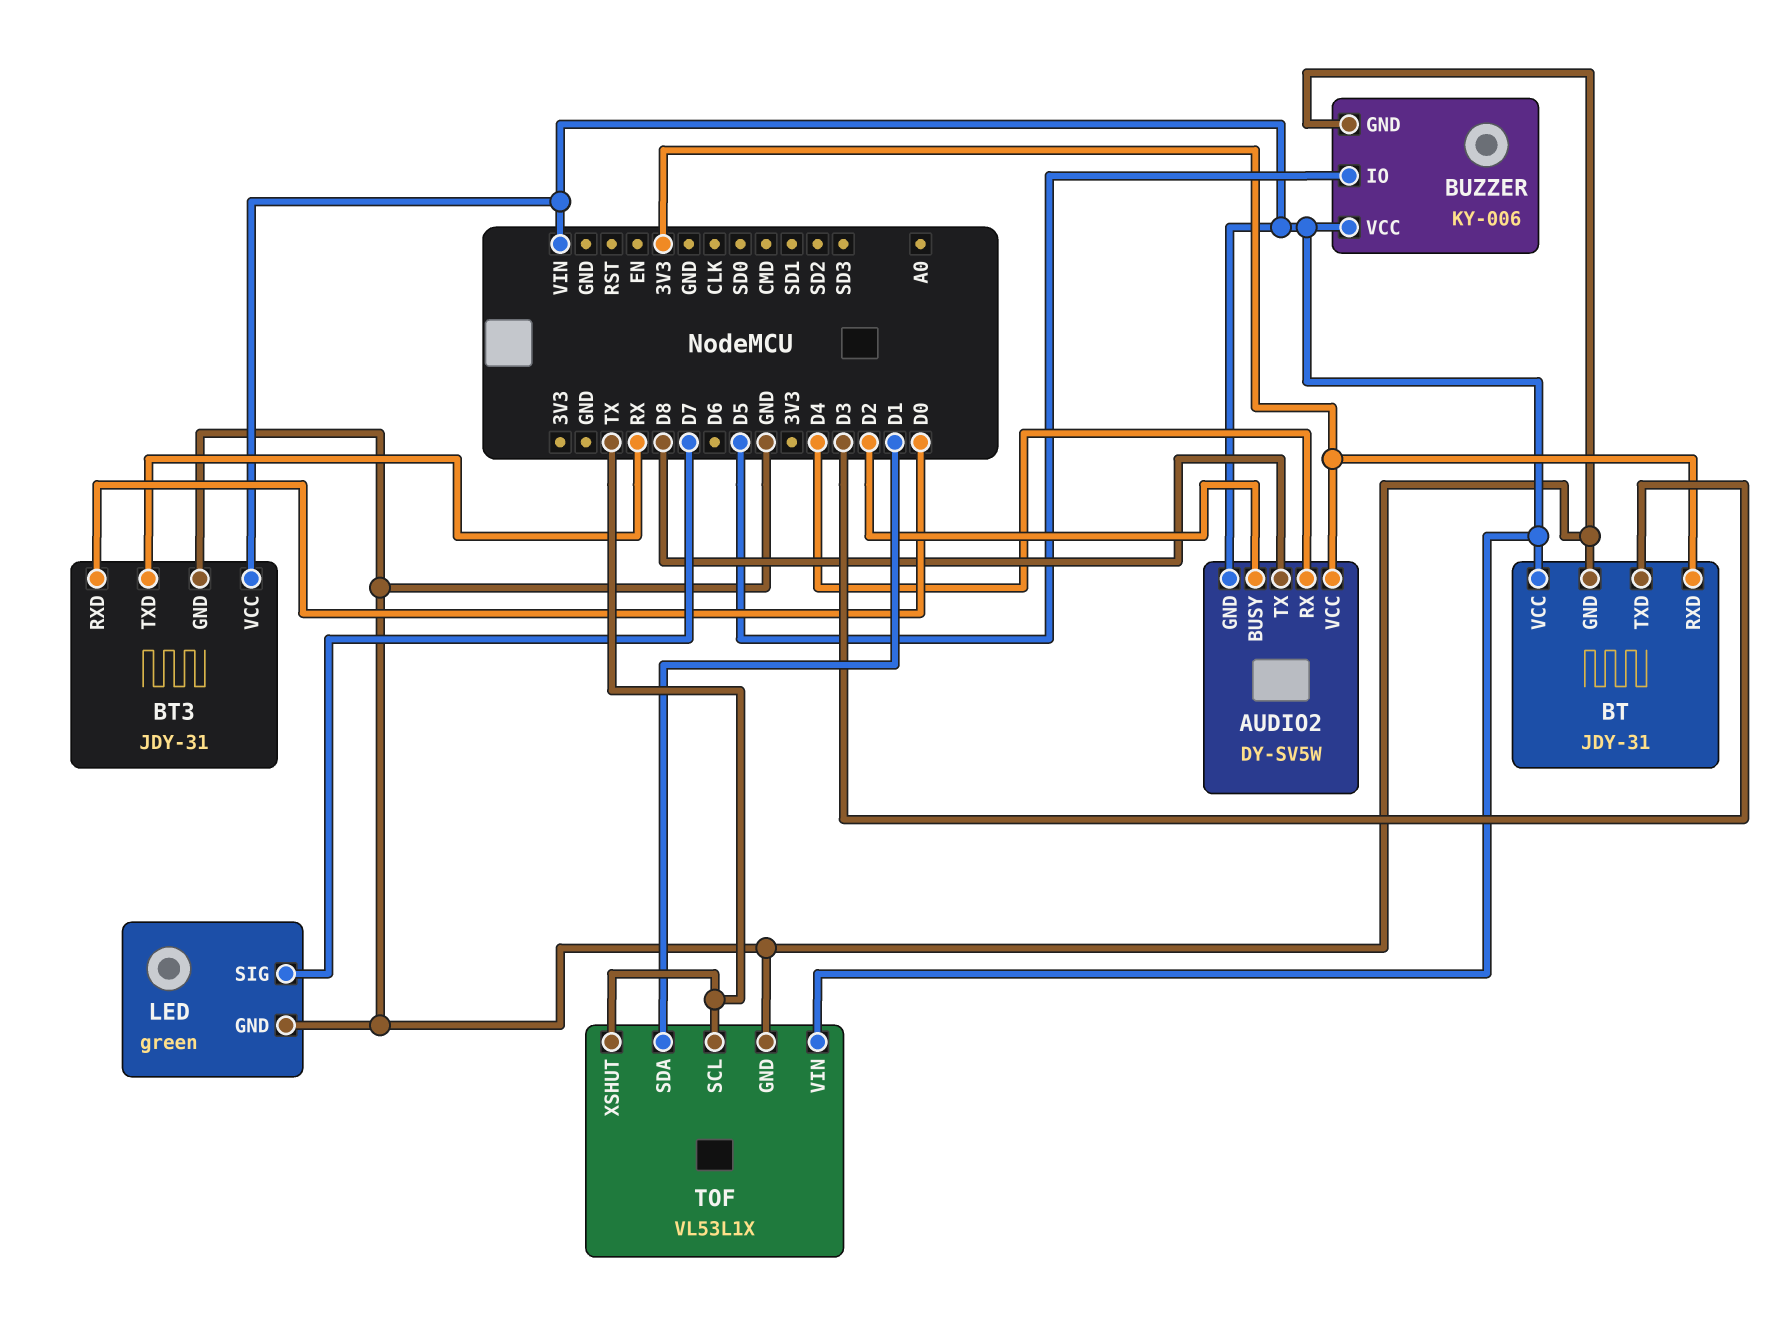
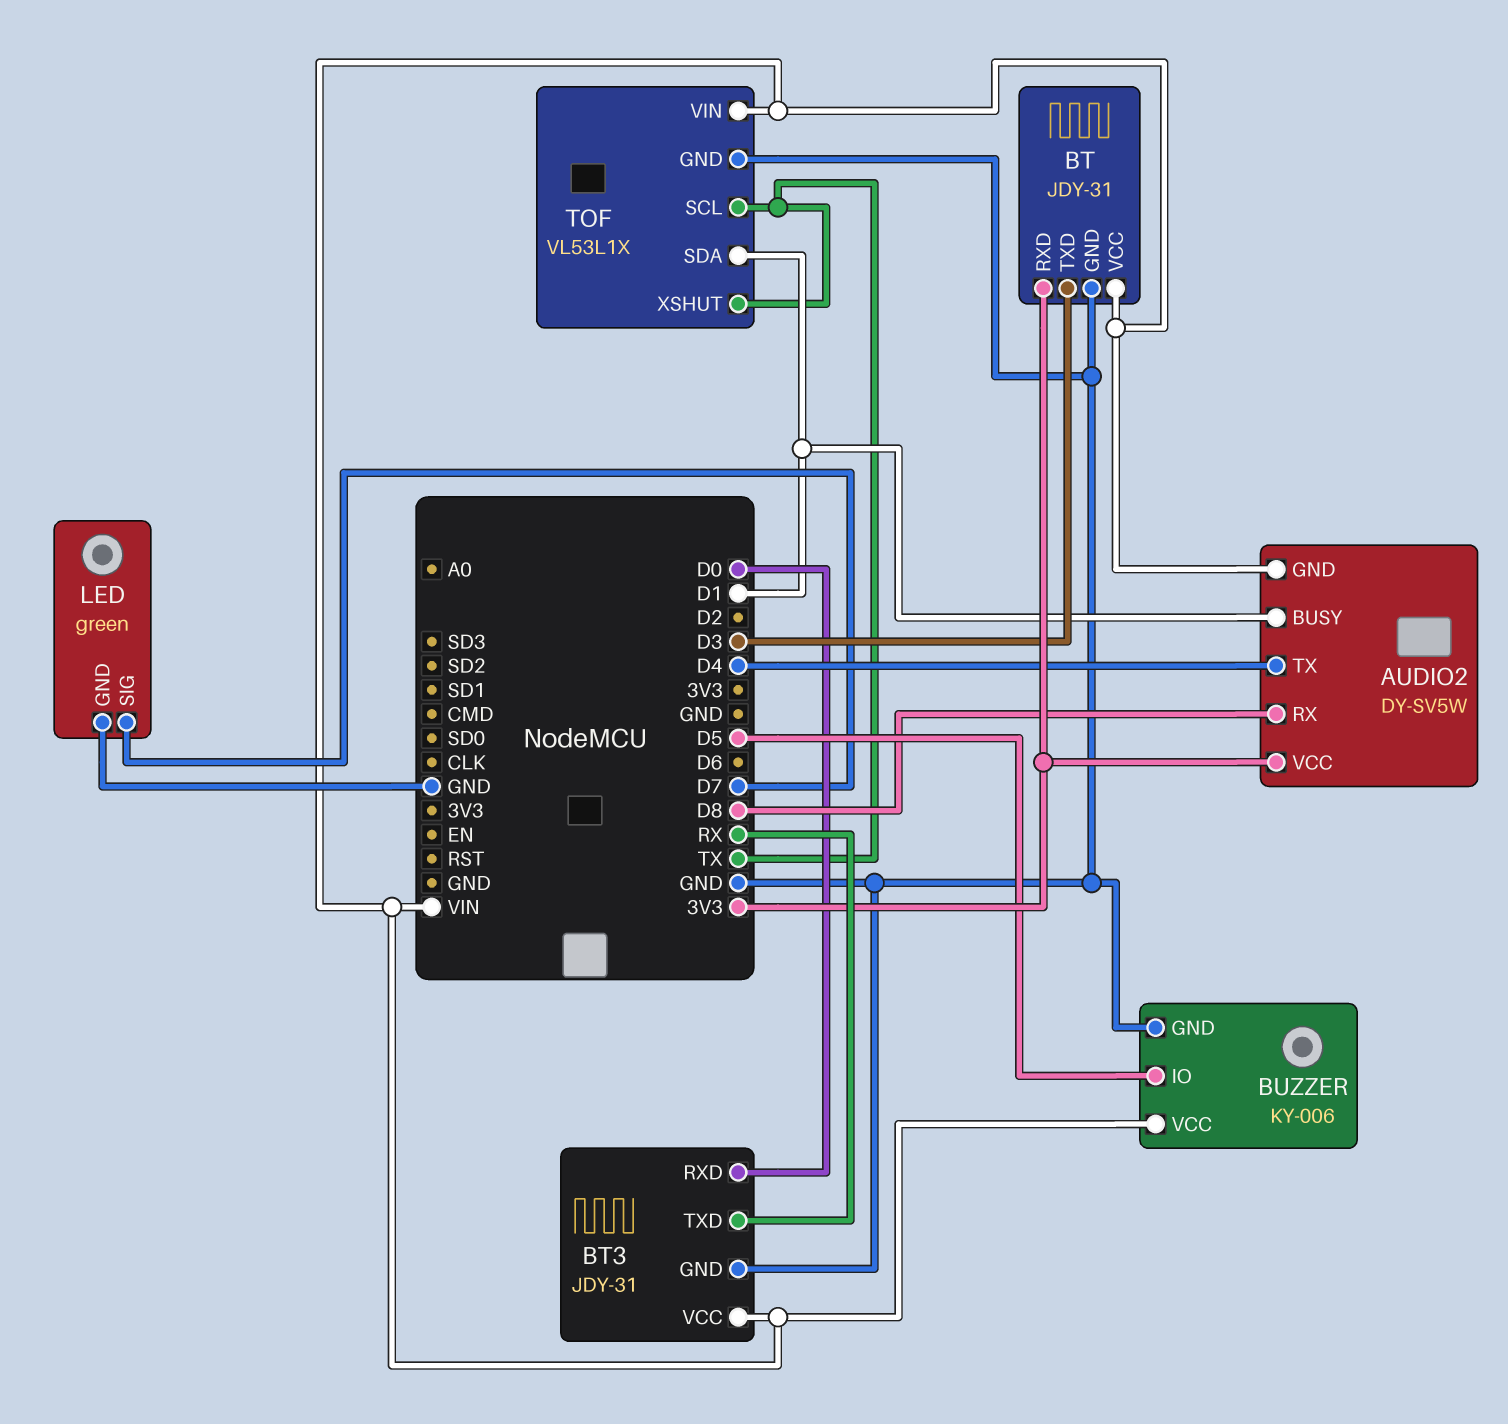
AUDIO2 pin BUSY: D2 -> D1
AUDIO2 pin RX: D4 -> D8
AUDIO2 pin TX: D8 -> D4

